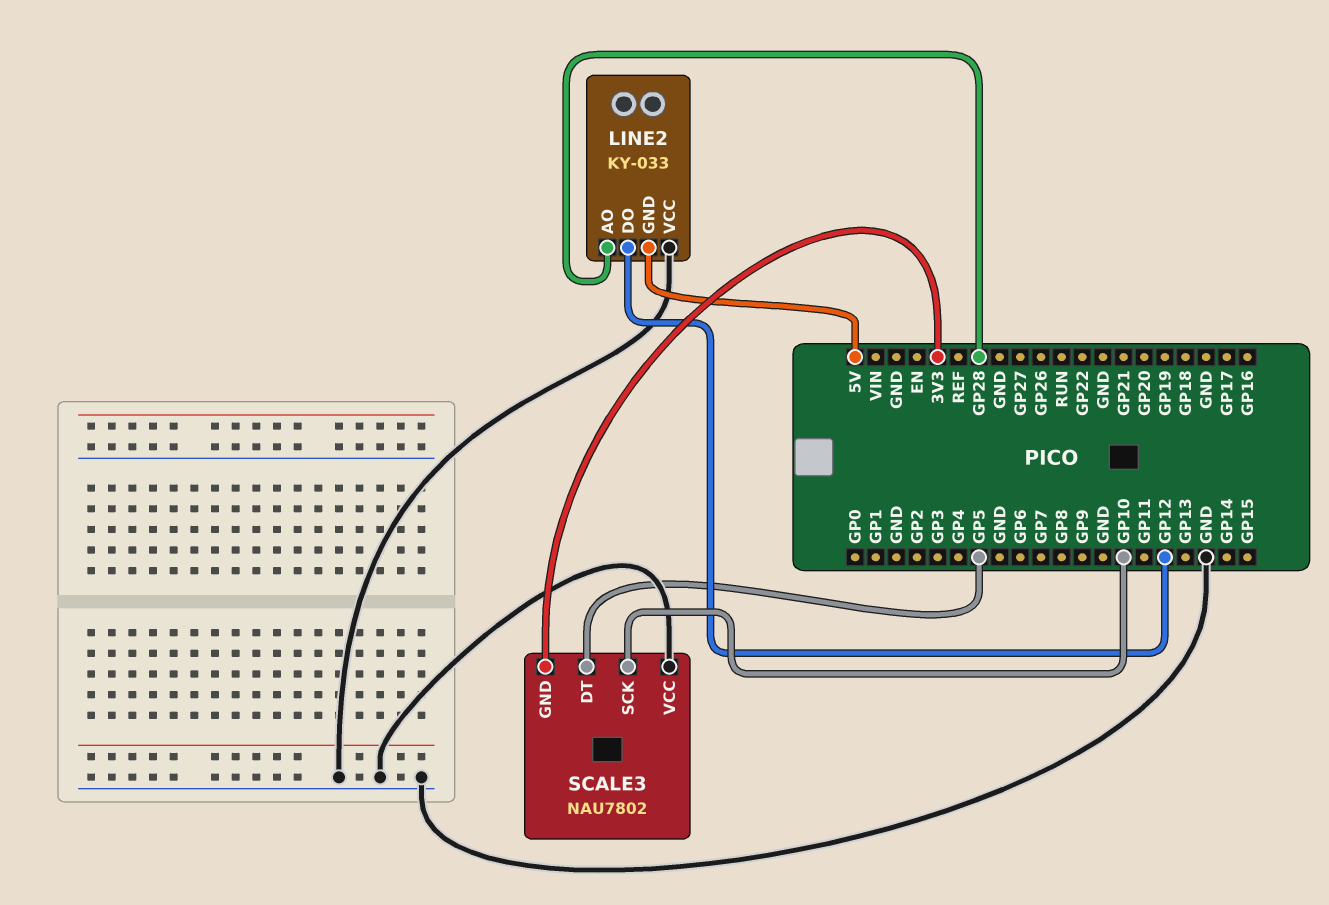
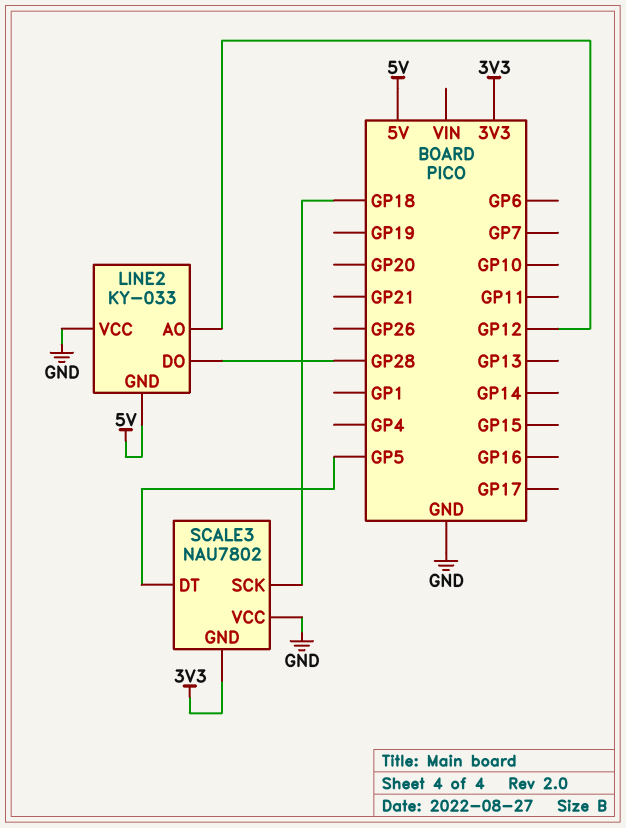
LINE2 pin AO: GP28 -> GP12
LINE2 pin DO: GP12 -> GP28
SCALE3 pin SCK: GP10 -> GP18

